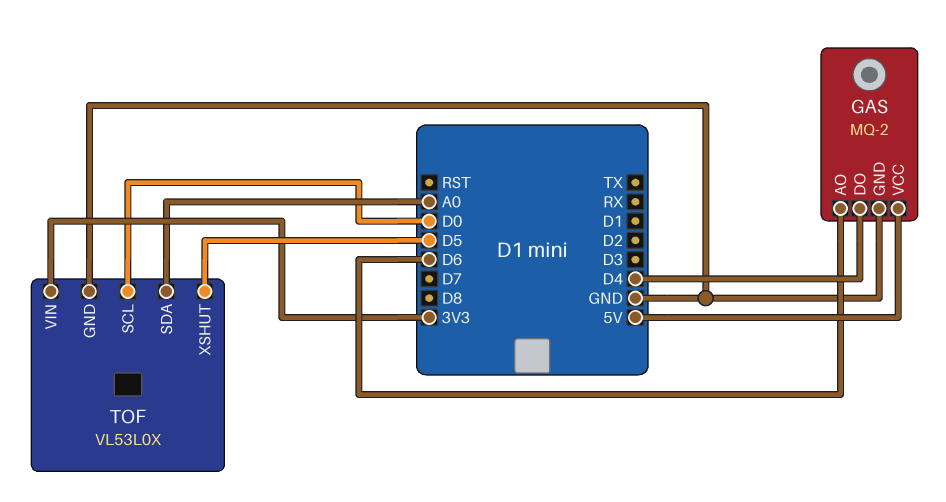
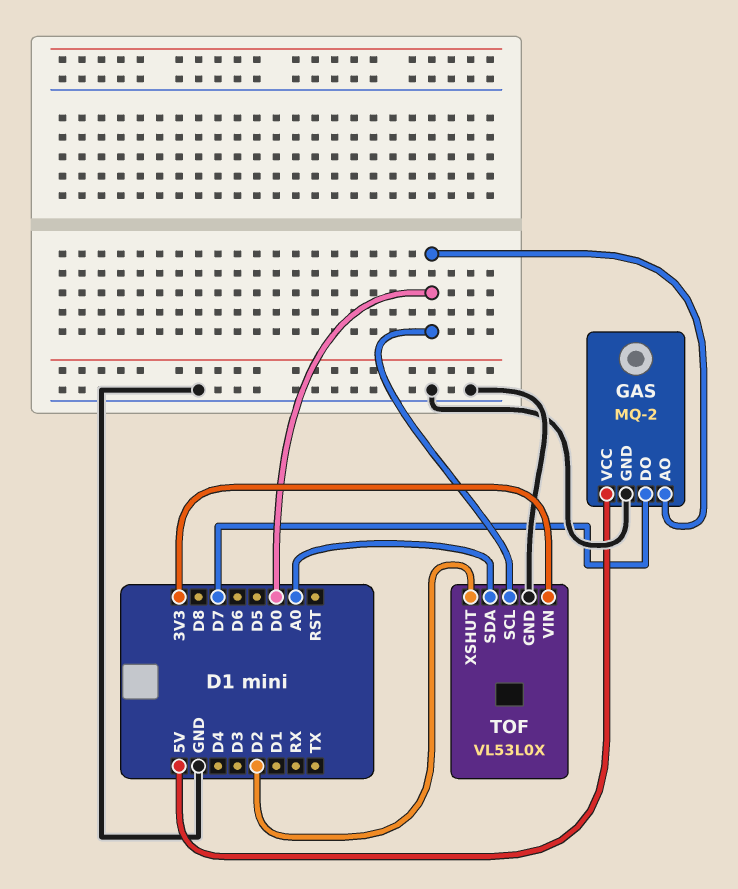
GAS pin AO: D6 -> D0
GAS pin DO: D4 -> D7
TOF pin XSHUT: D5 -> D2

